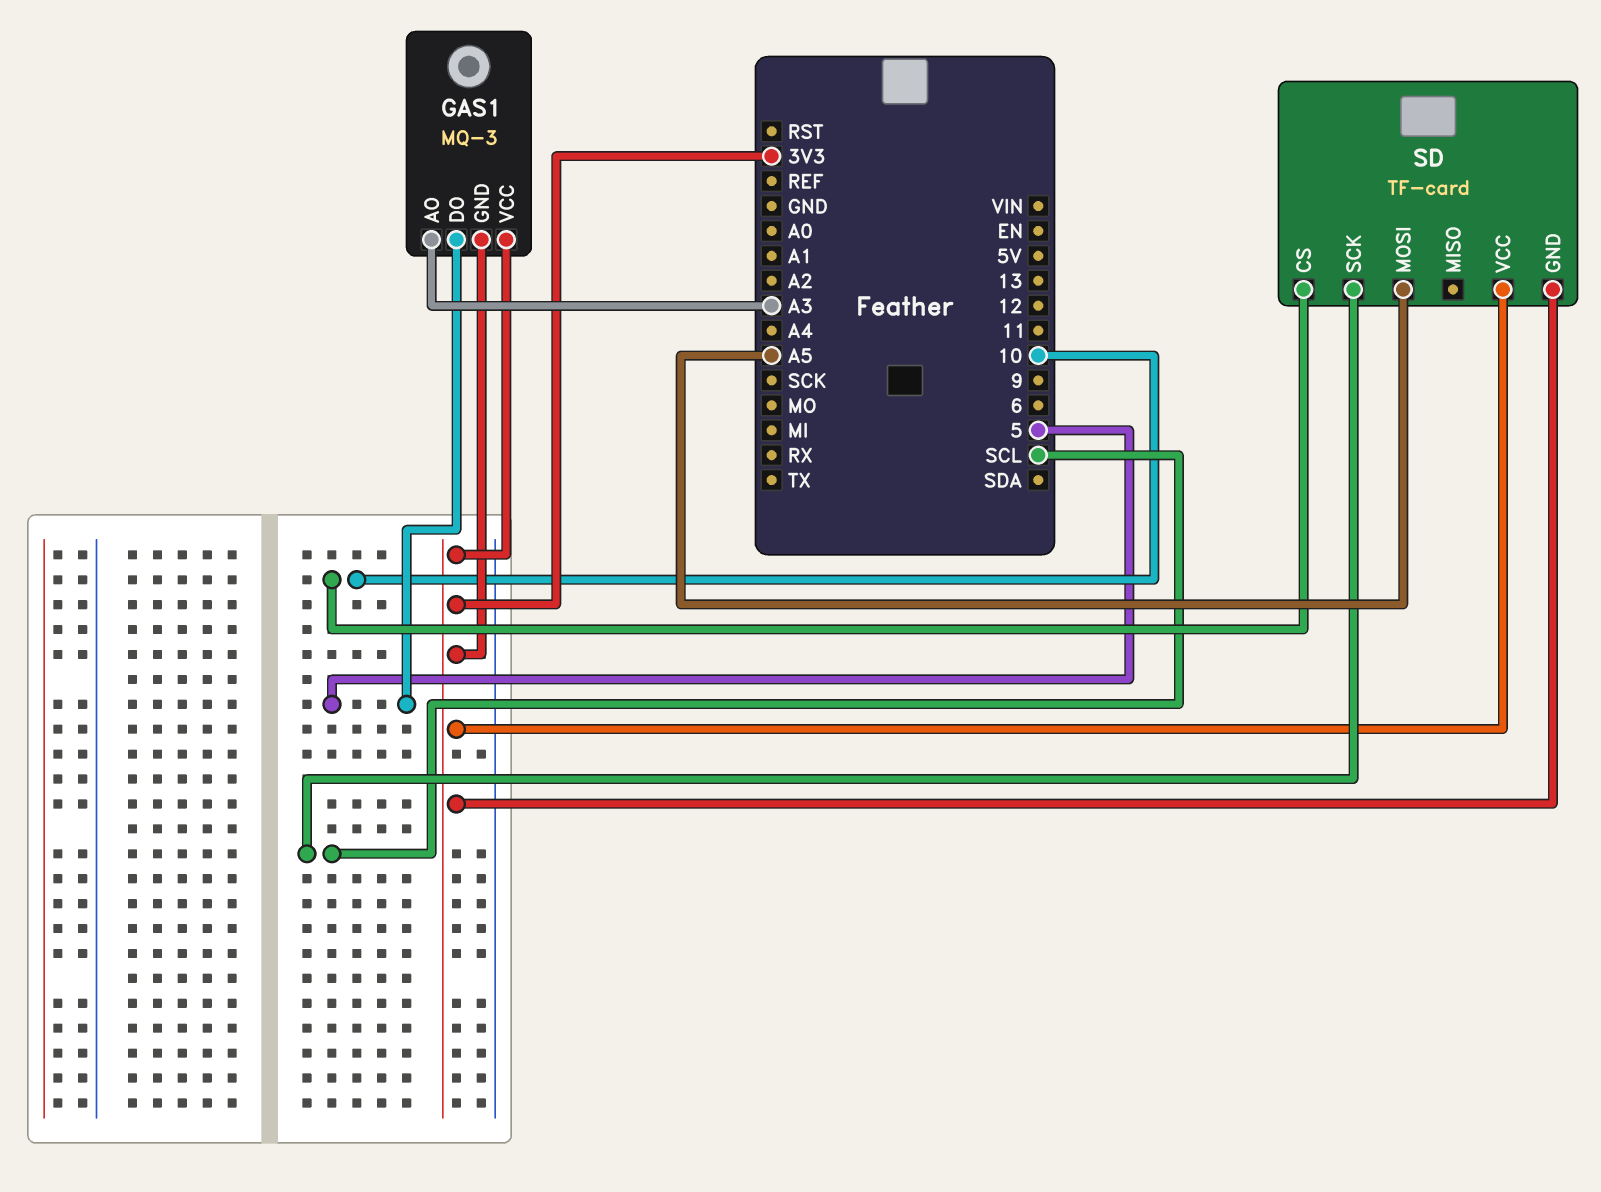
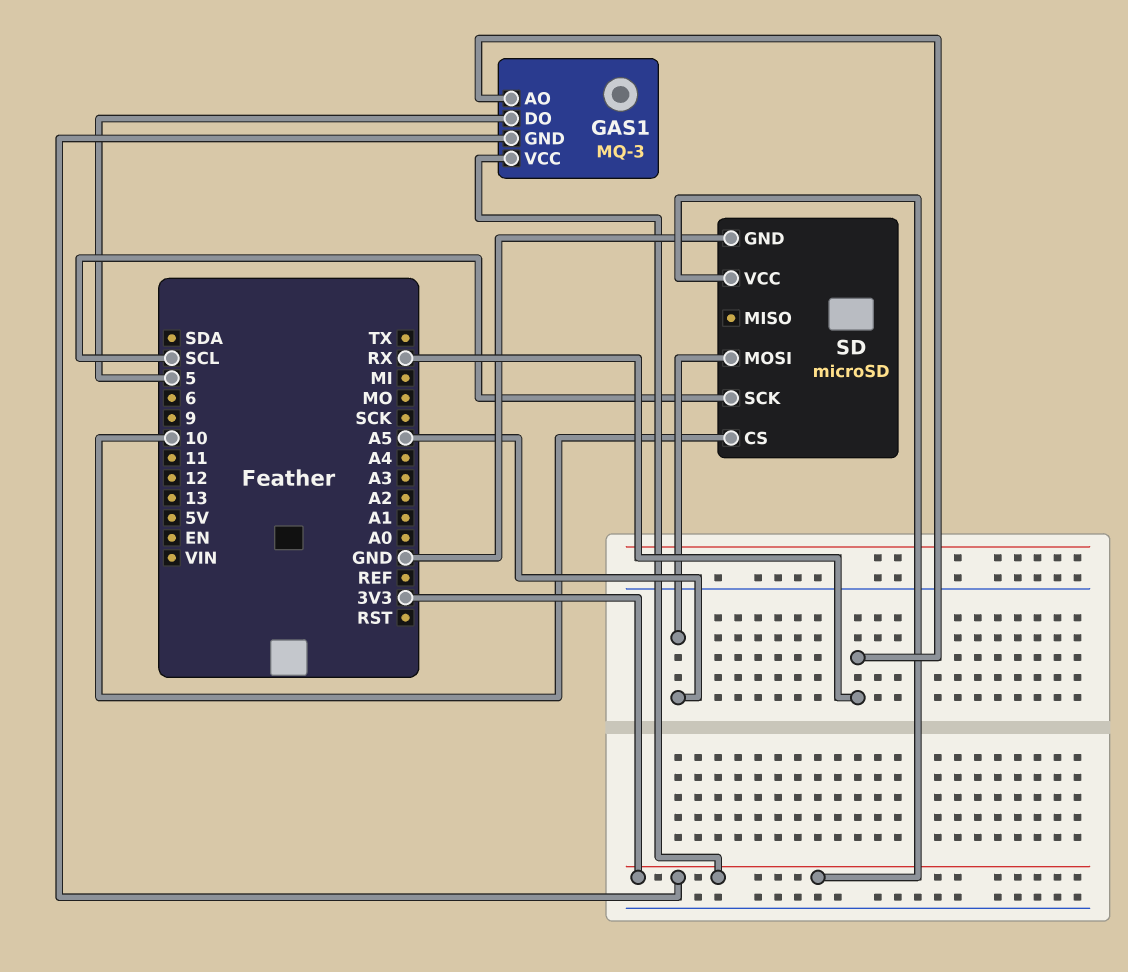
GAS1 pin AO: A3 -> RX
SD: TF-card -> microSD
SD pin GND: 3V3 -> GND

